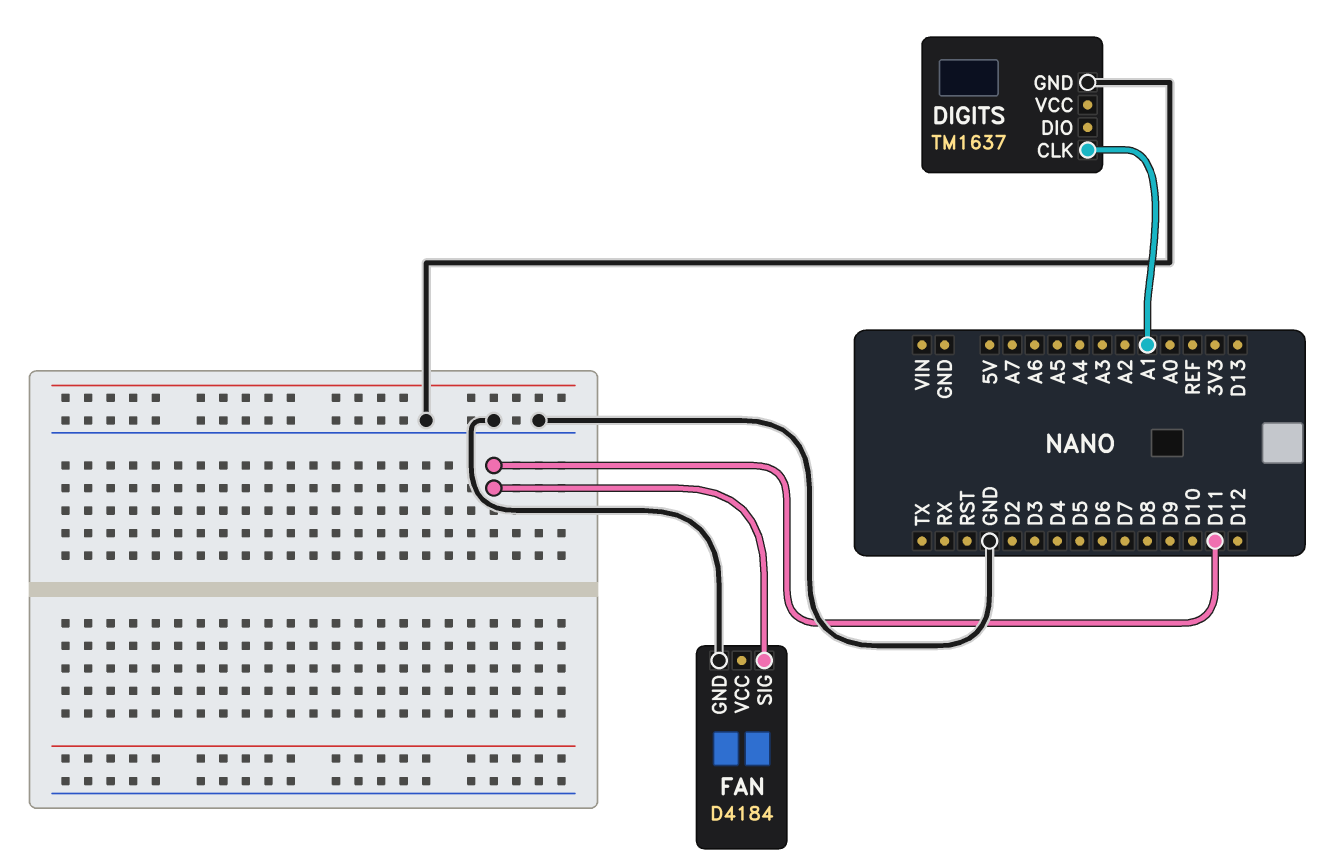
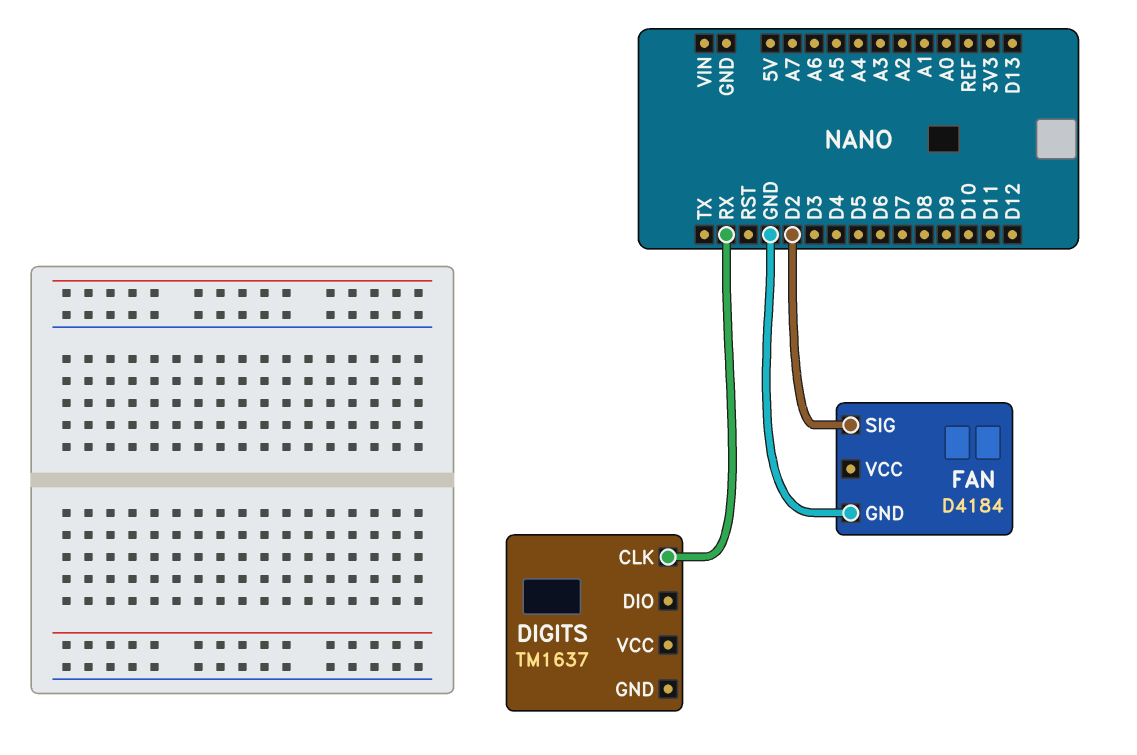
DIGITS pin CLK: A1 -> RX
DIGITS pin GND: GND -> none
FAN pin SIG: D11 -> D2

